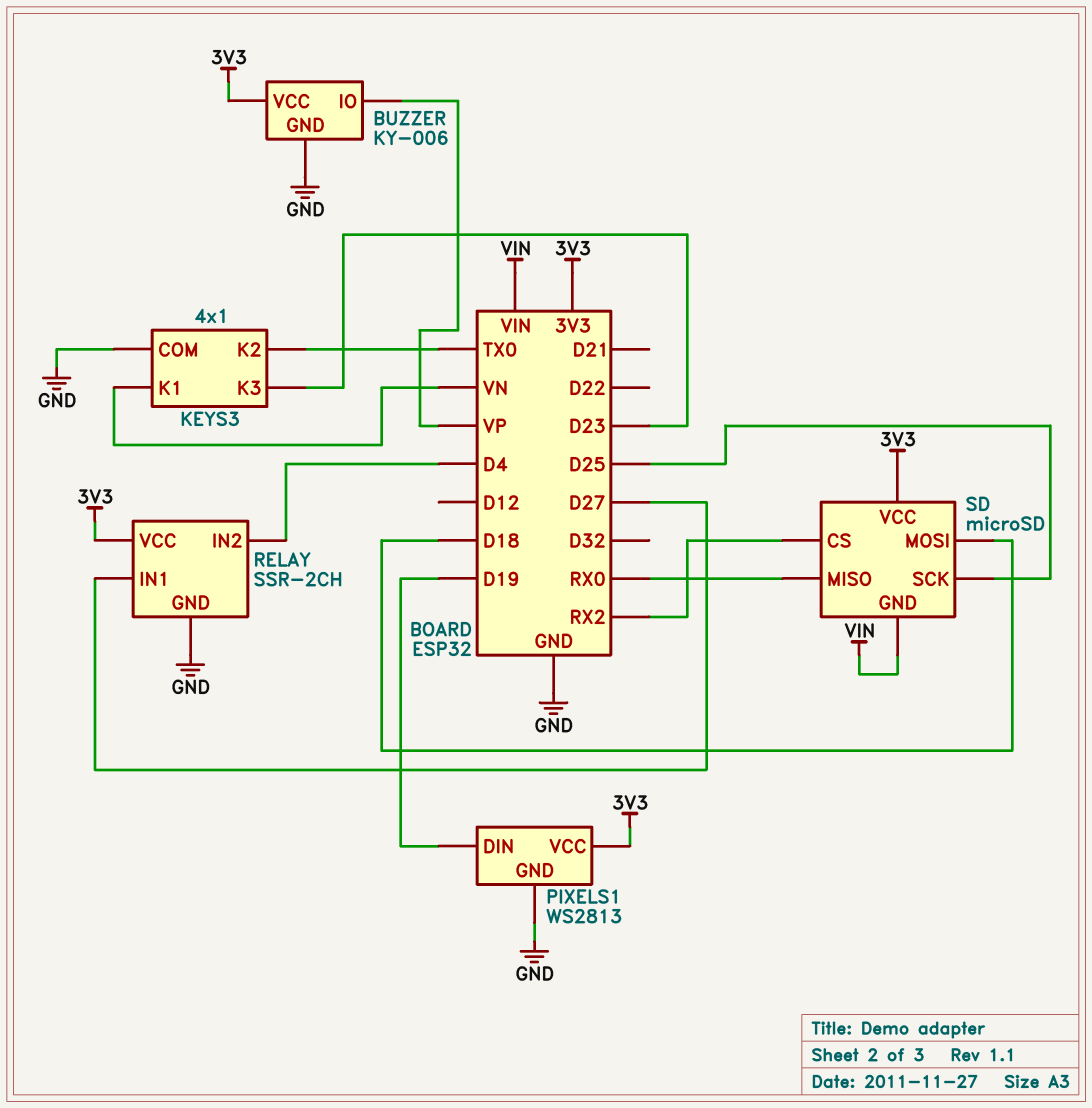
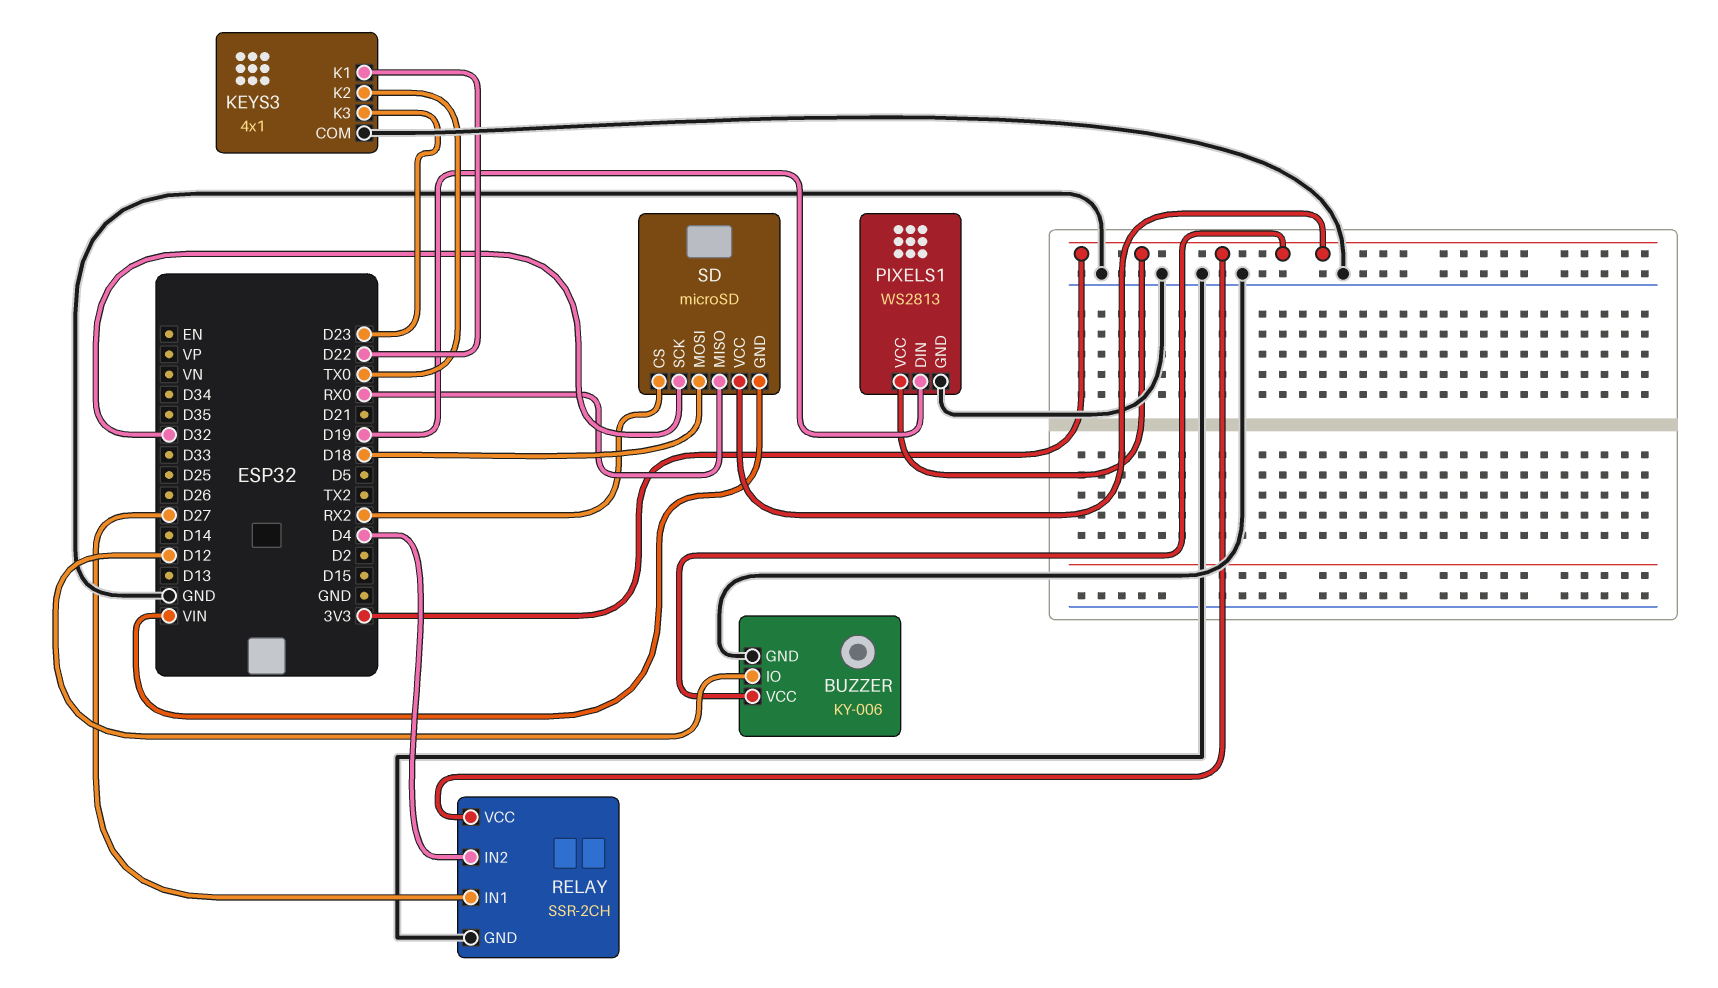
BUZZER pin IO: VP -> D12
KEYS3 pin K1: VN -> D22
SD pin SCK: D25 -> D32

